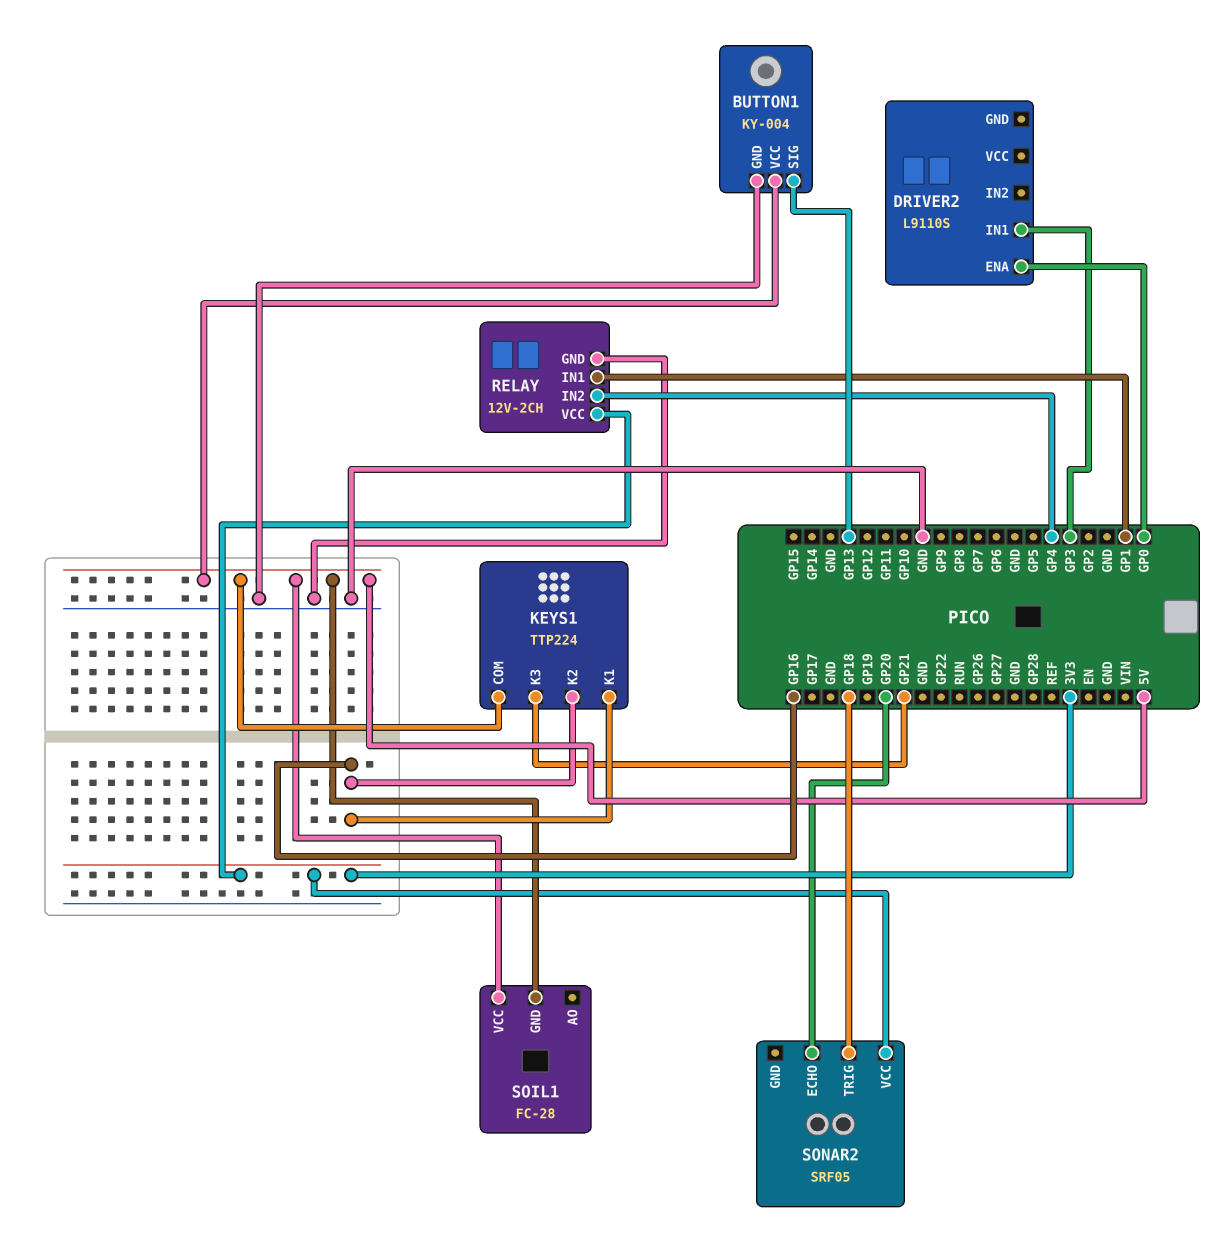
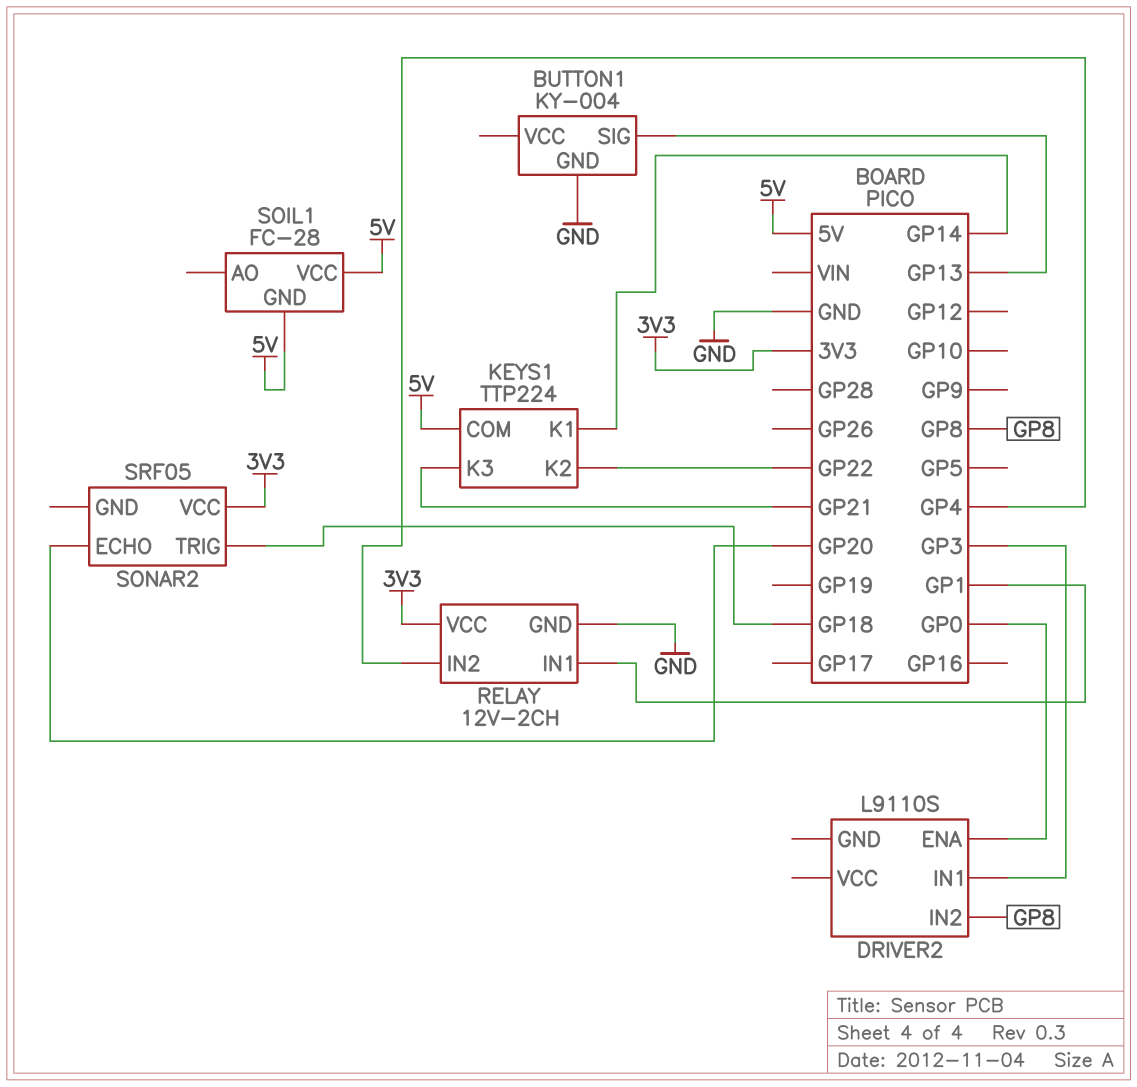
BUTTON1 pin VCC: 5V -> none
DRIVER2 pin IN2: none -> GP8
KEYS1 pin K1: GP16 -> GP14
KEYS1 pin K2: GP16 -> GP22

